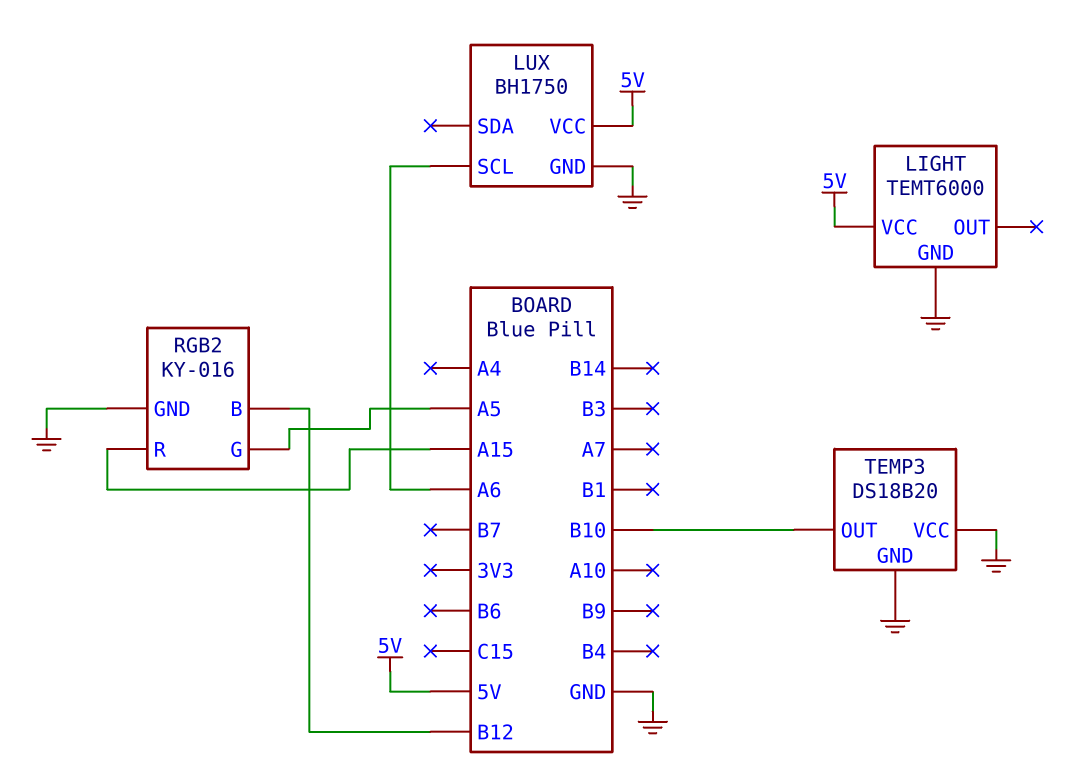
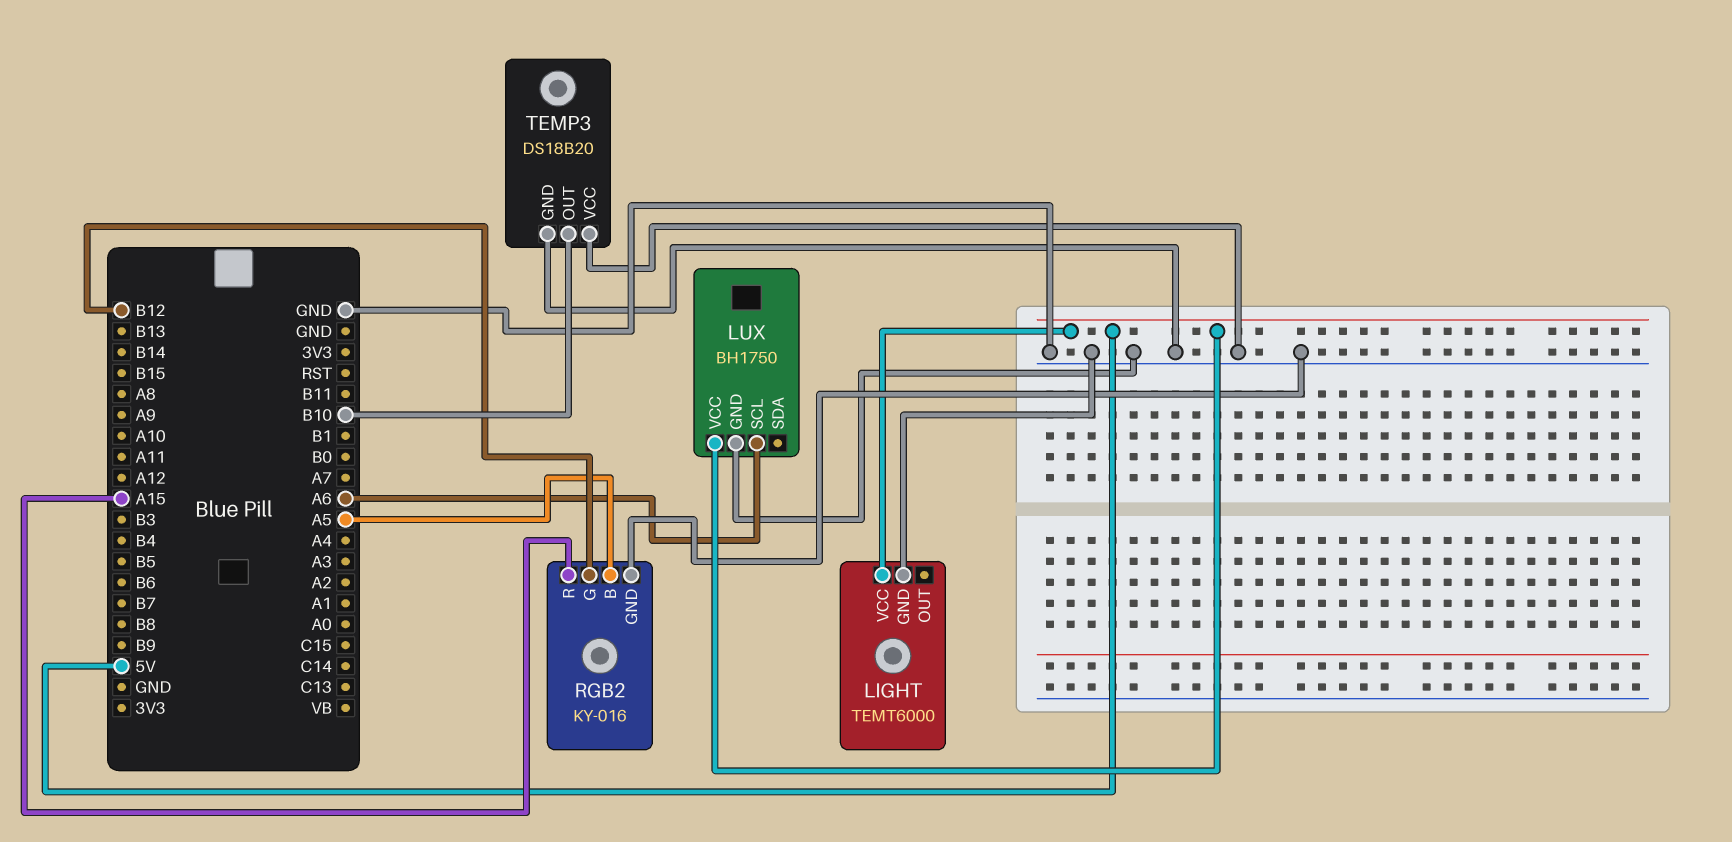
RGB2 pin B: B12 -> A5
RGB2 pin G: A5 -> B12

